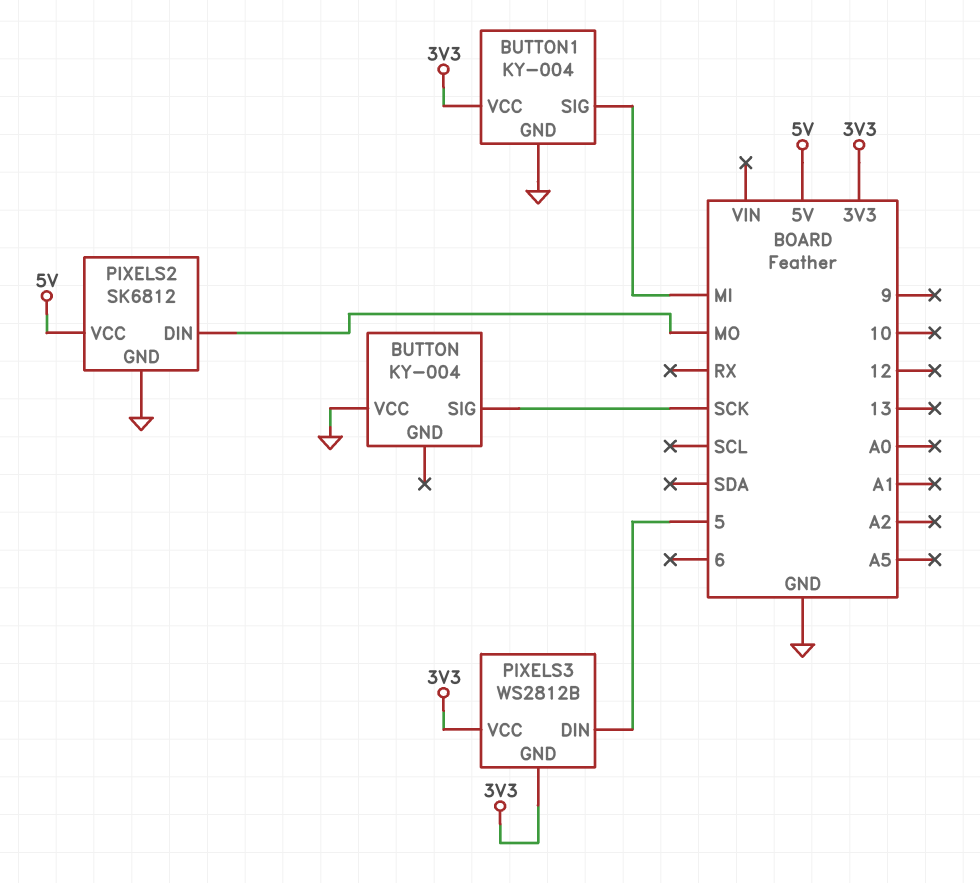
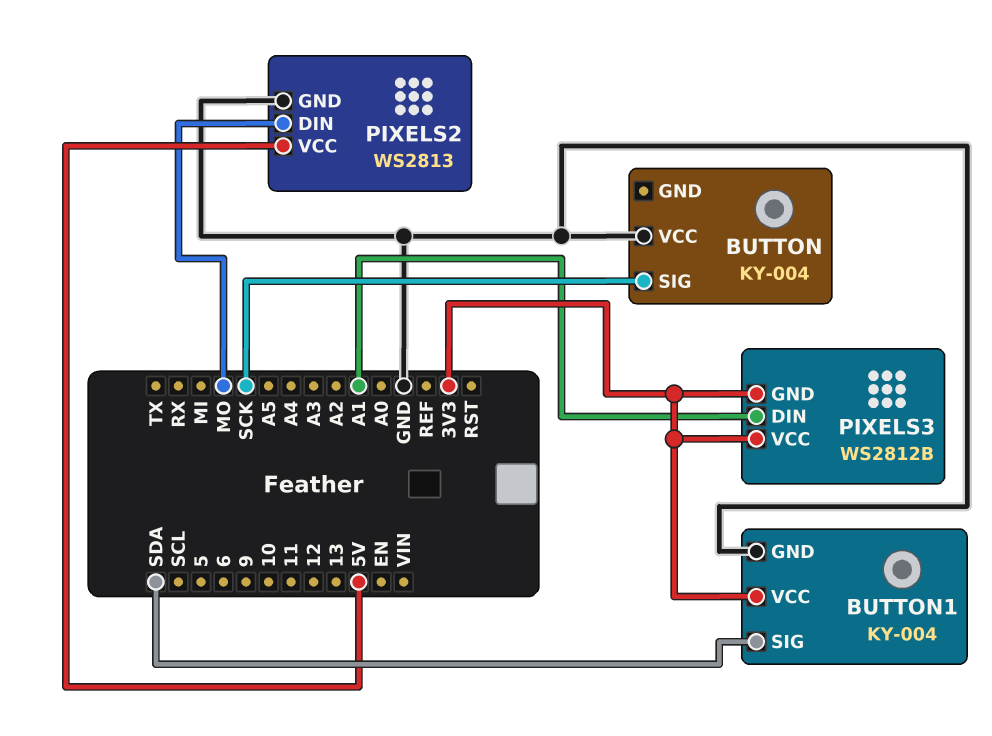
BUTTON1 pin SIG: MI -> SDA
PIXELS2: SK6812 -> WS2813
PIXELS3 pin DIN: 5 -> A1

